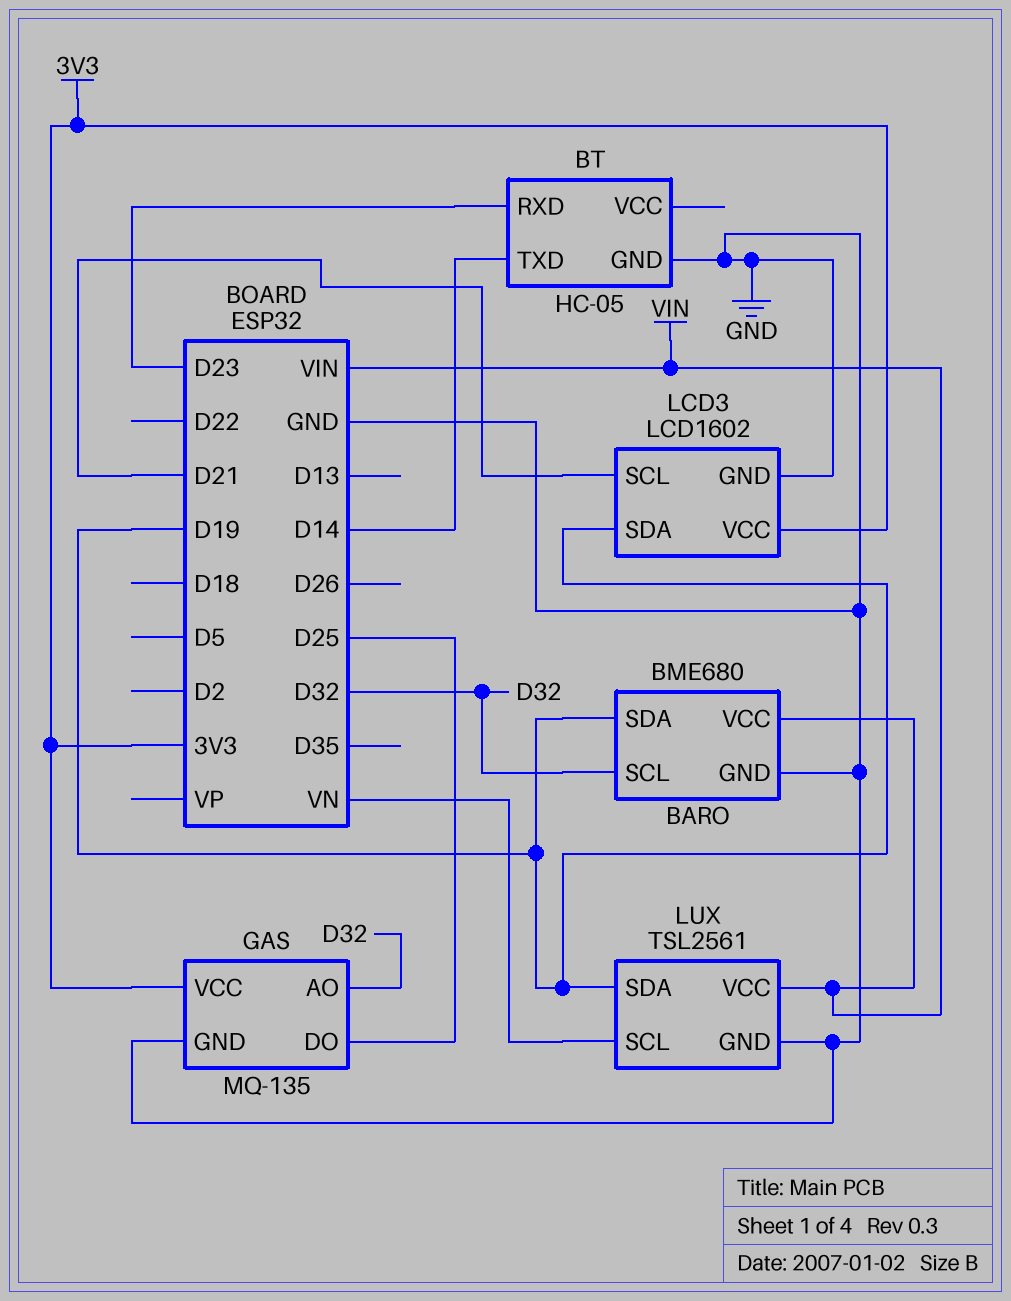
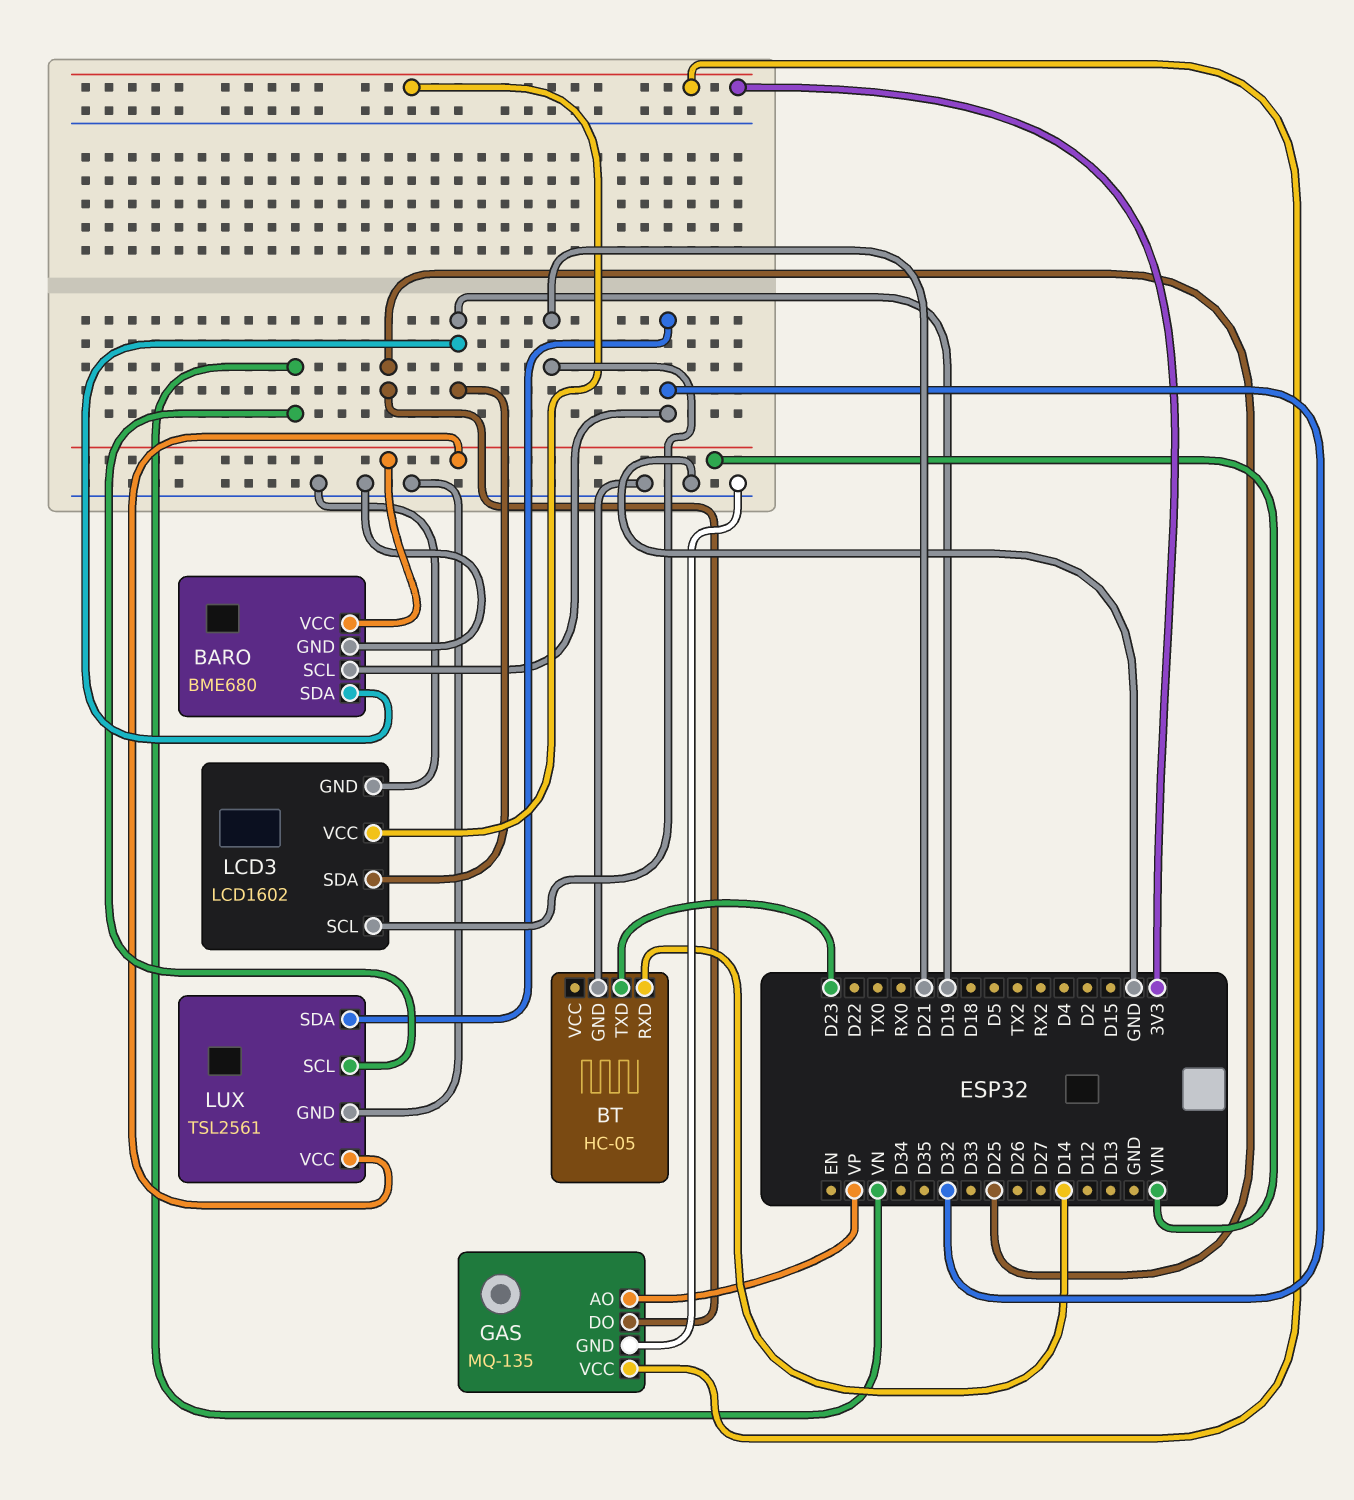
BT pin RXD: D23 -> D14
BT pin TXD: D14 -> D23
GAS pin AO: D32 -> VP
LUX pin SDA: D19 -> D32

